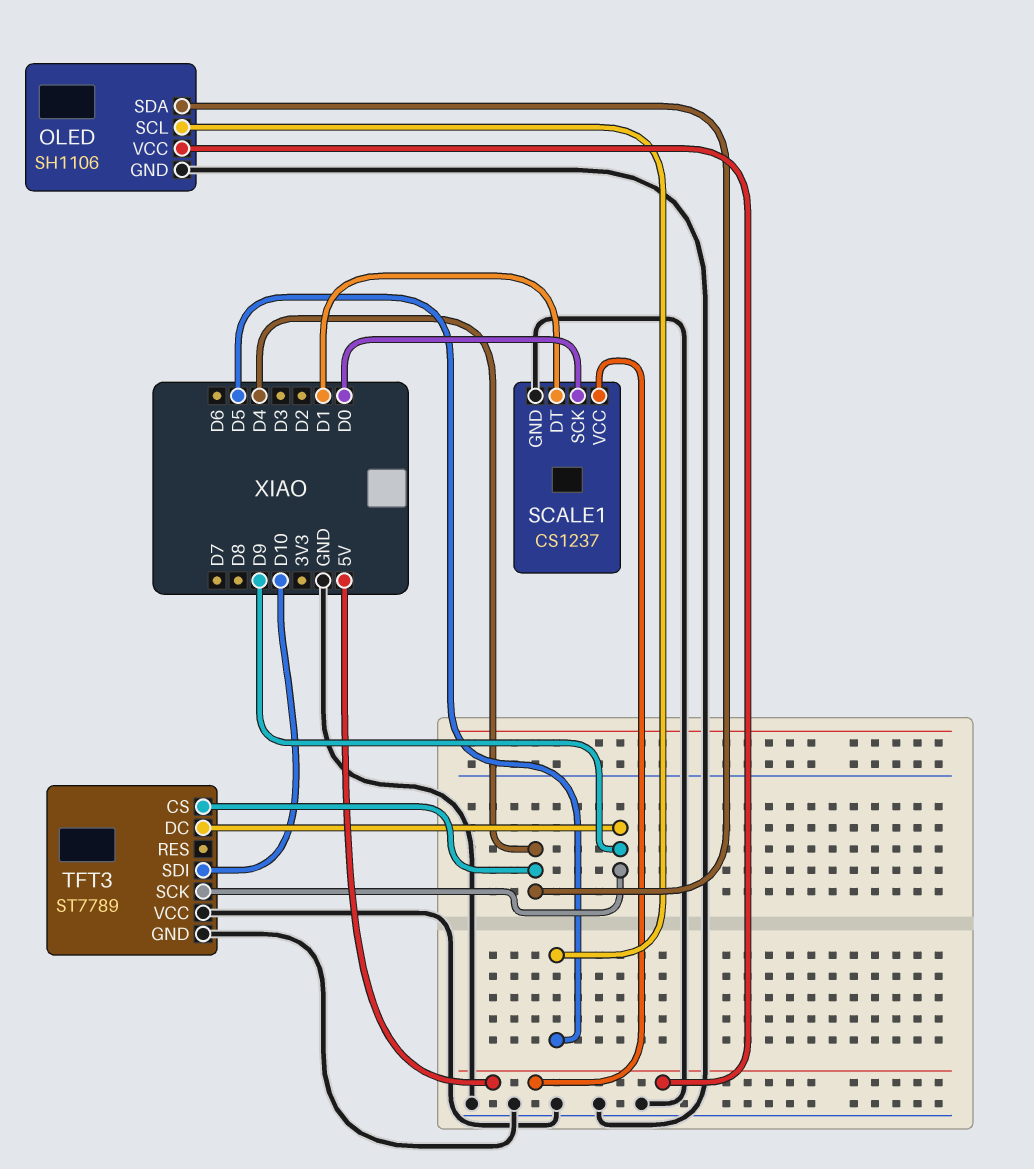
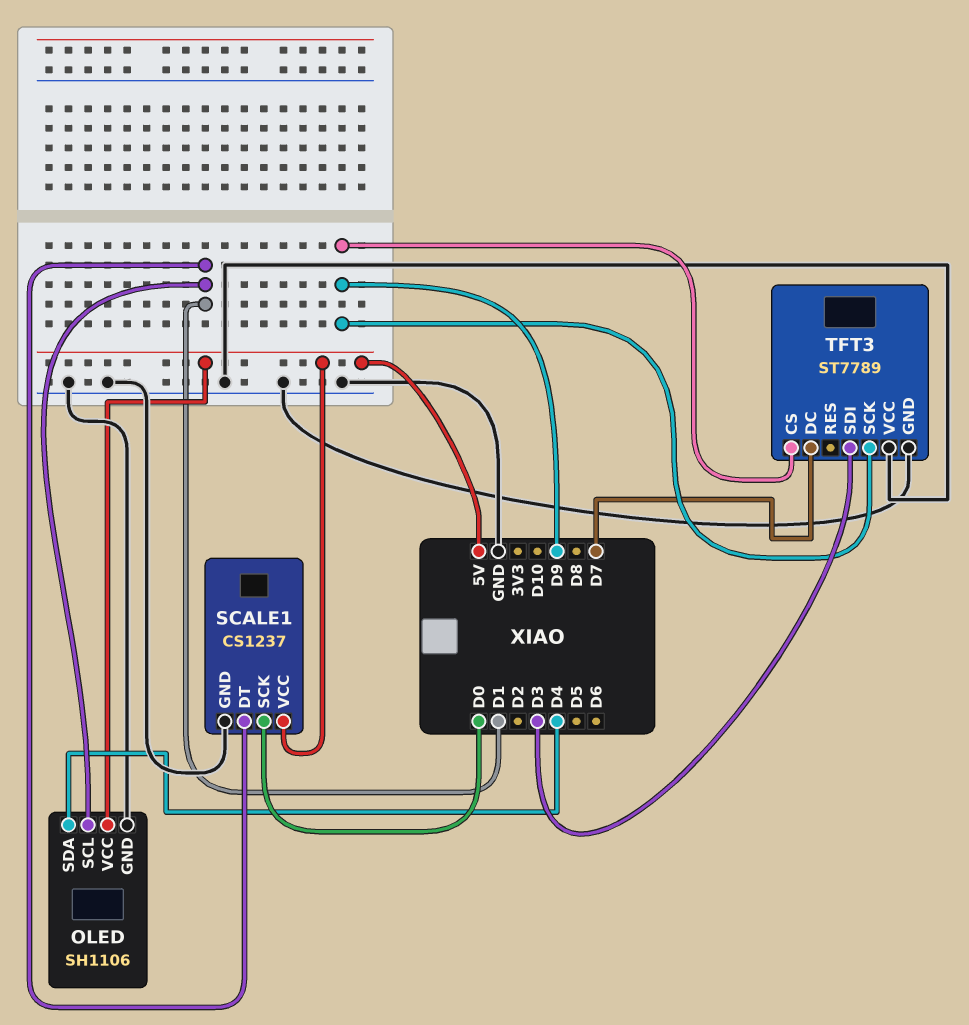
OLED pin SCL: D5 -> D1
TFT3 pin CS: D4 -> D9
TFT3 pin DC: D9 -> D7
TFT3 pin SDI: D10 -> D3

